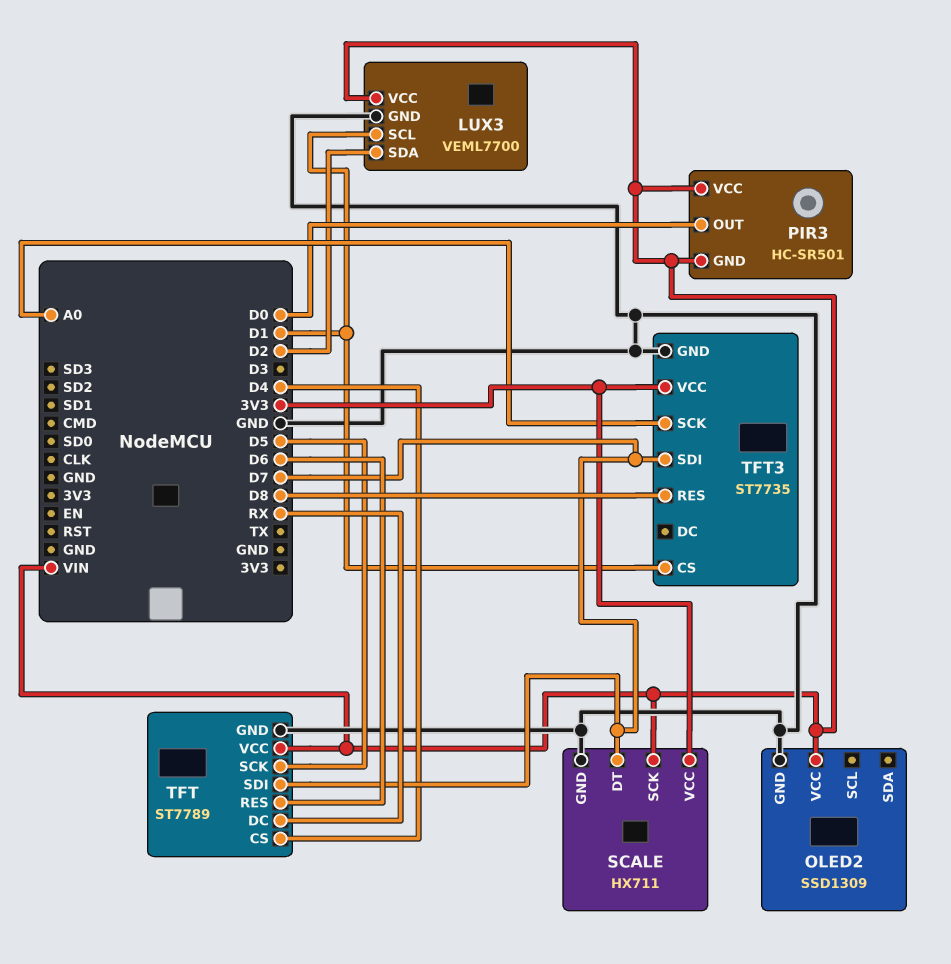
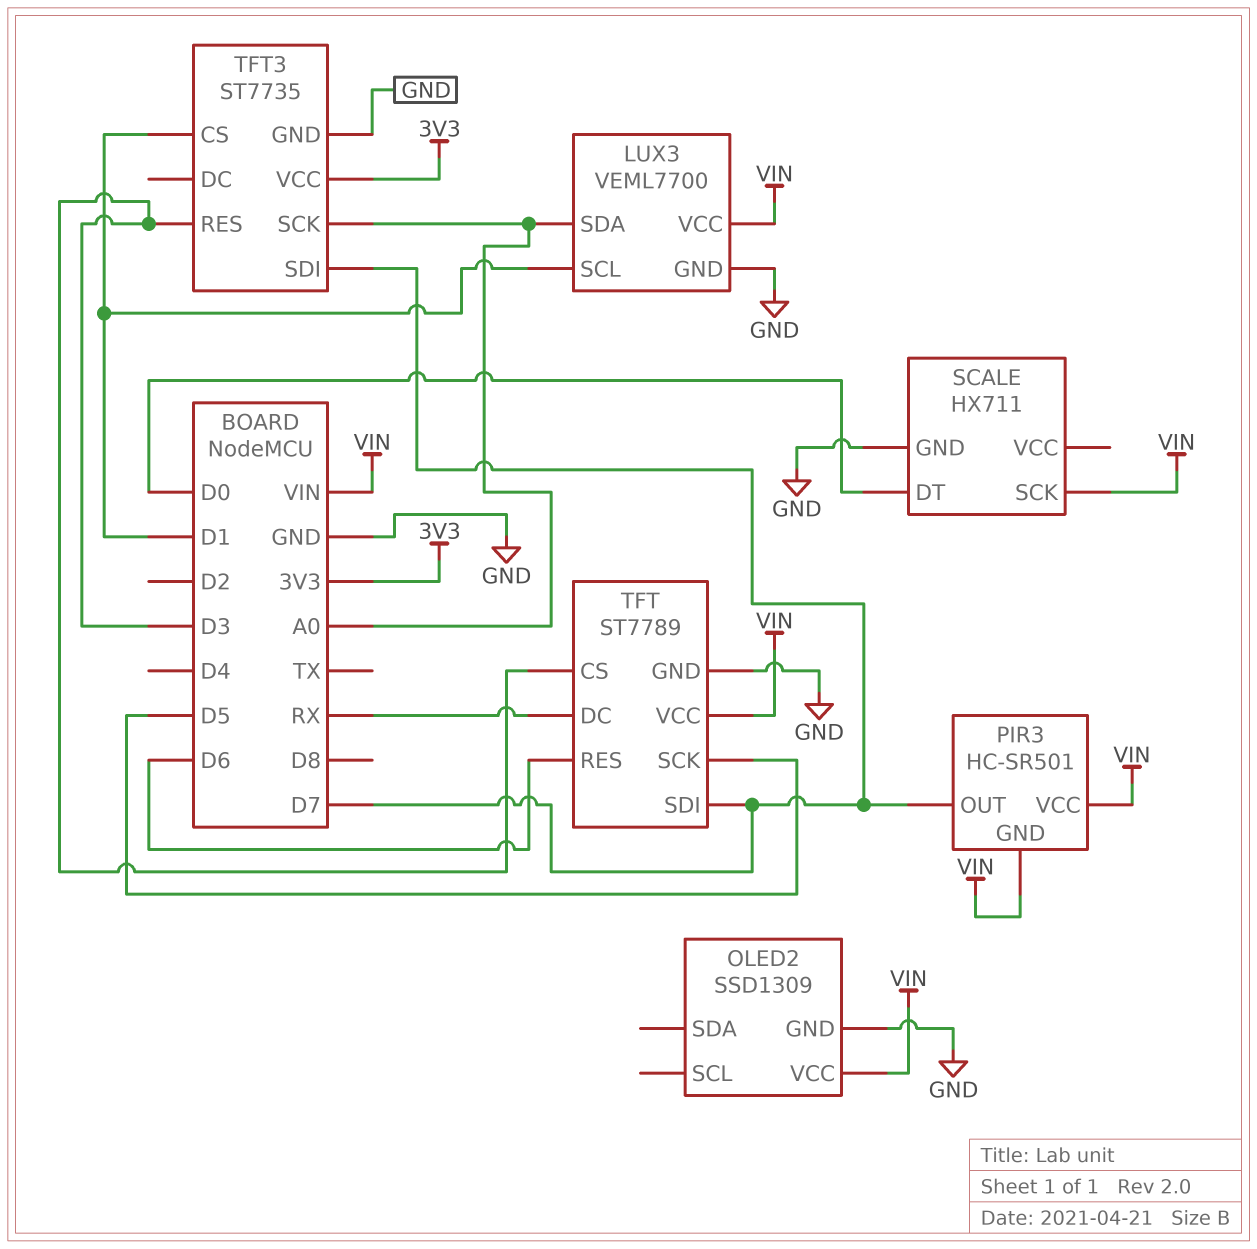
LUX3 pin SDA: D2 -> A0
PIR3 pin OUT: D0 -> D7
SCALE pin DT: D7 -> D0
SCALE pin VCC: 3V3 -> none
TFT pin CS: D4 -> D3
TFT3 pin RES: D8 -> D3

